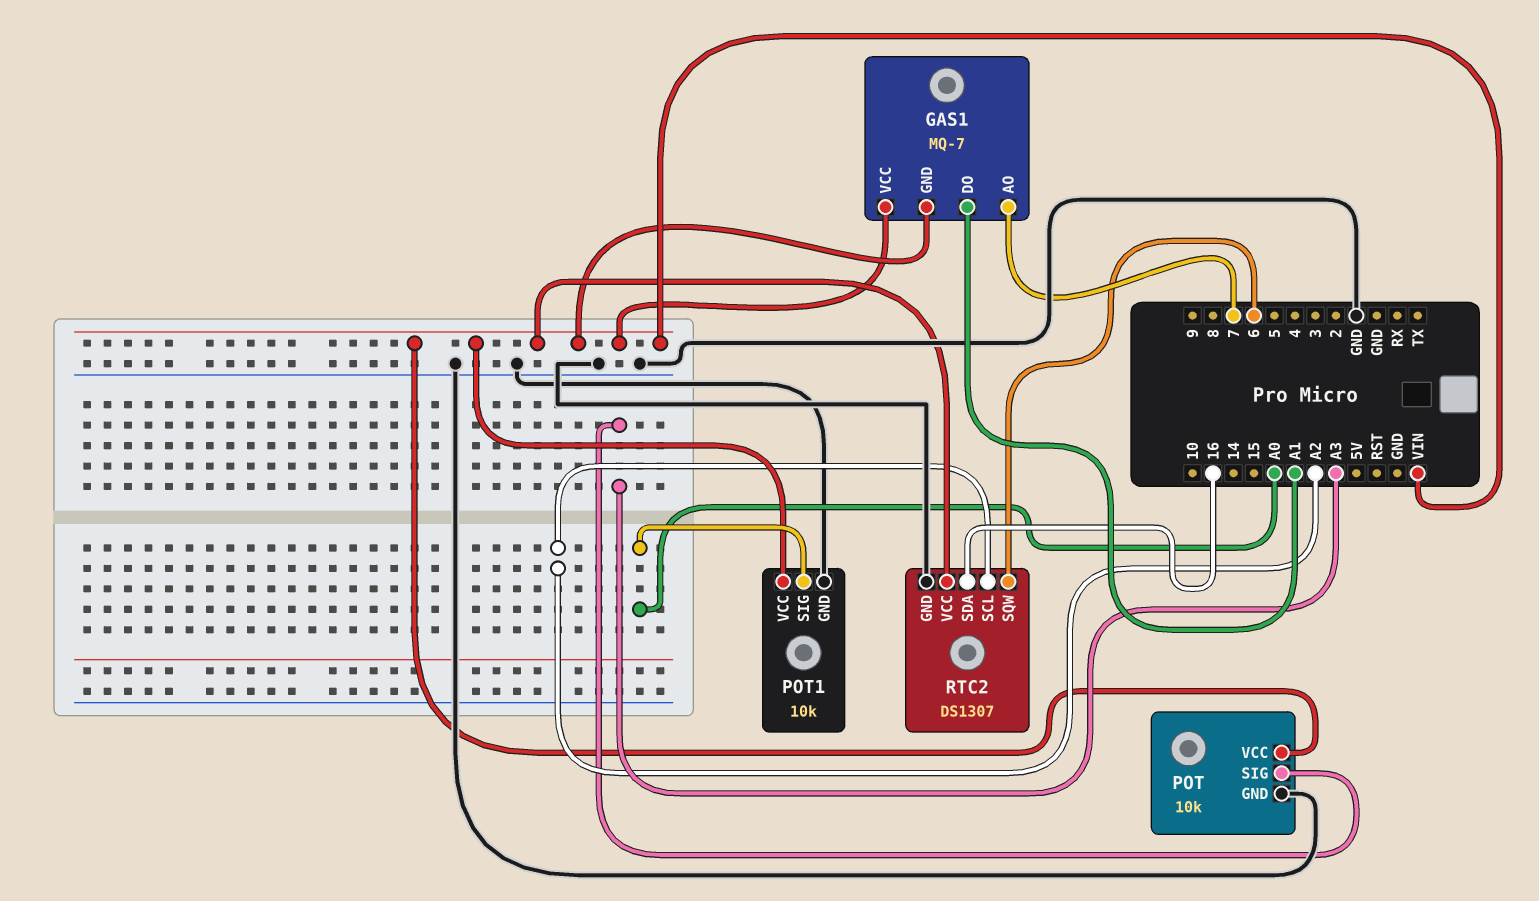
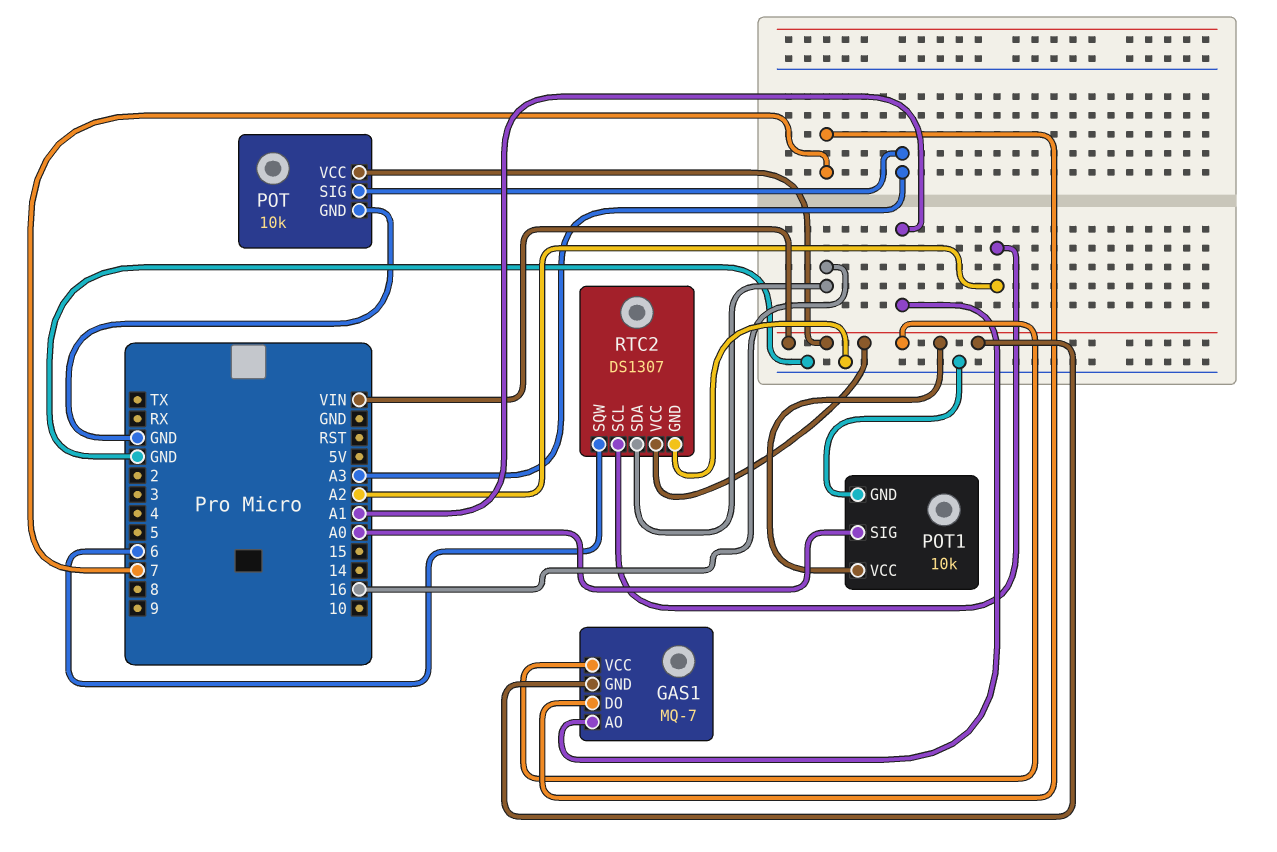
GAS1 pin AO: 7 -> A1
GAS1 pin DO: A1 -> 7

